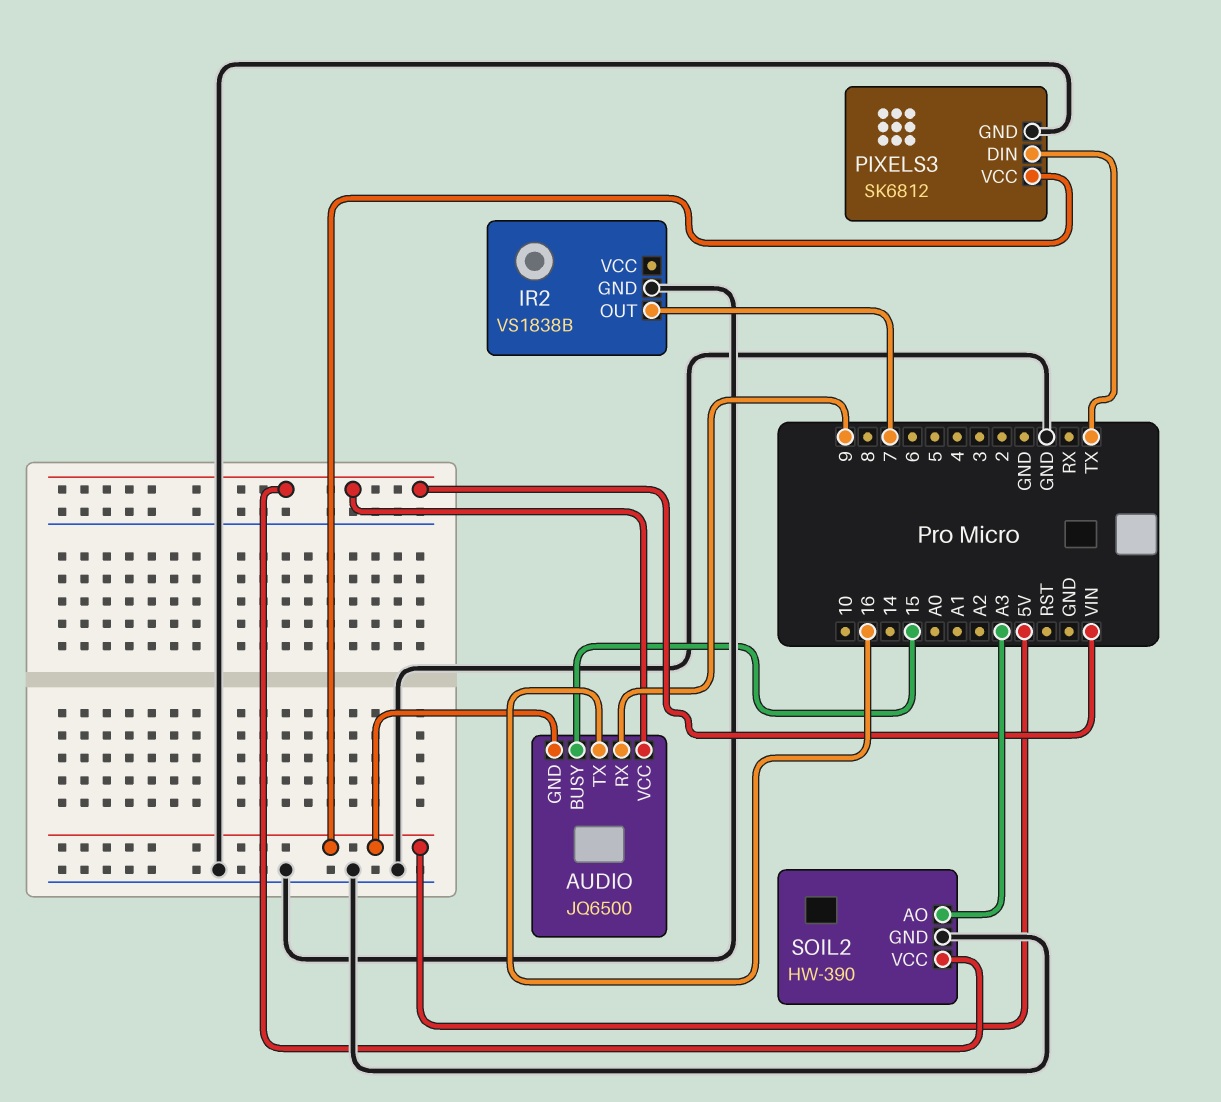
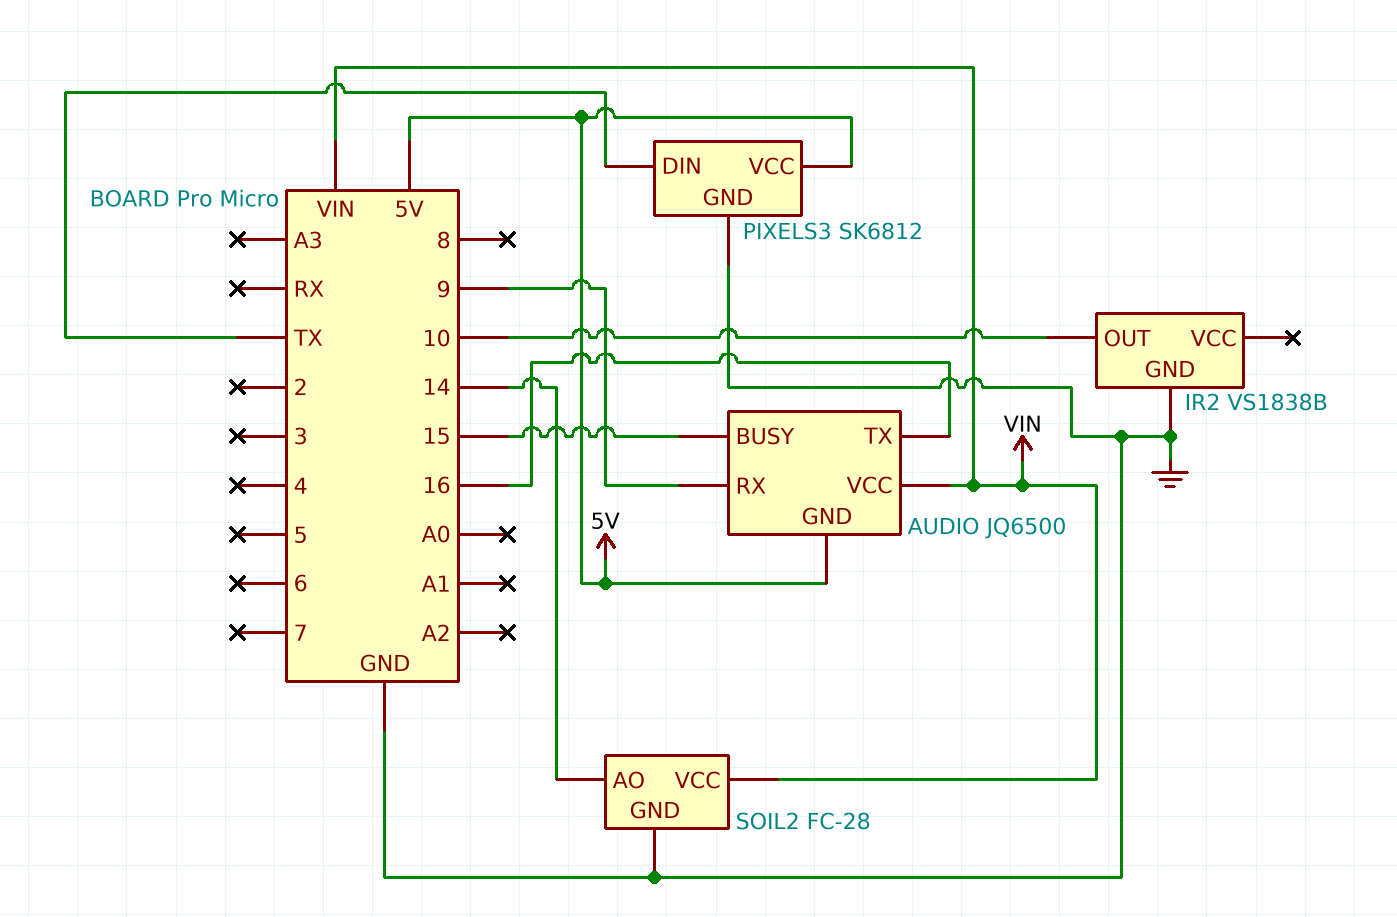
IR2 pin OUT: 7 -> 10
SOIL2: HW-390 -> FC-28
SOIL2 pin AO: A3 -> 14

